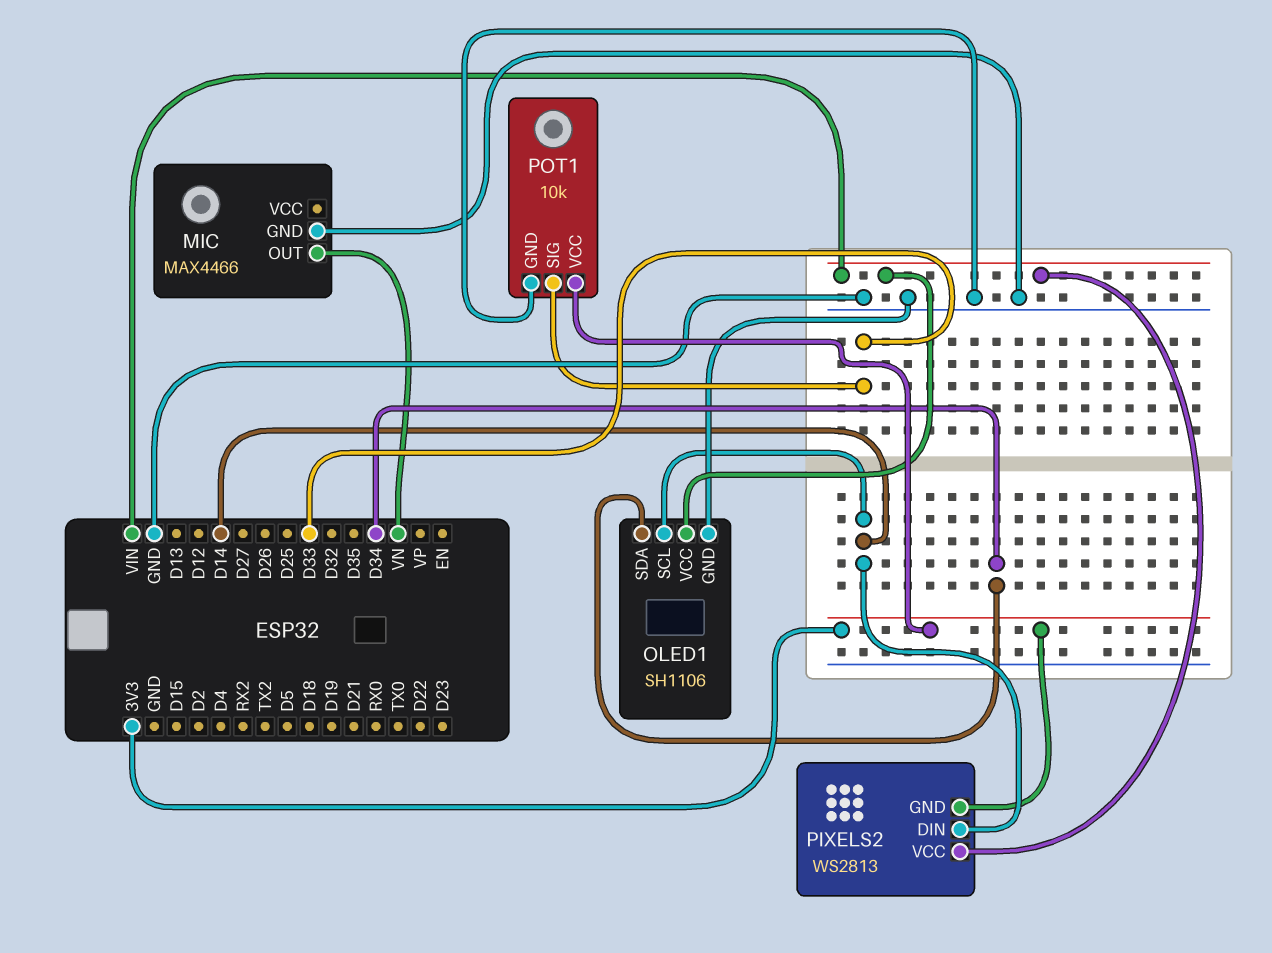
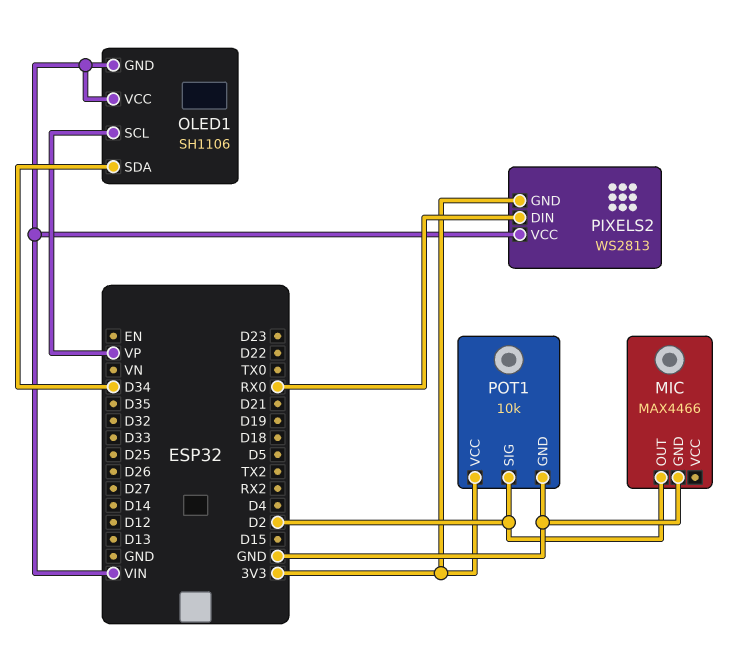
MIC pin OUT: VN -> D2
OLED1 pin GND: GND -> VIN
OLED1 pin SCL: D14 -> VP
PIXELS2 pin DIN: D14 -> RX0
POT1 pin SIG: D33 -> D2

